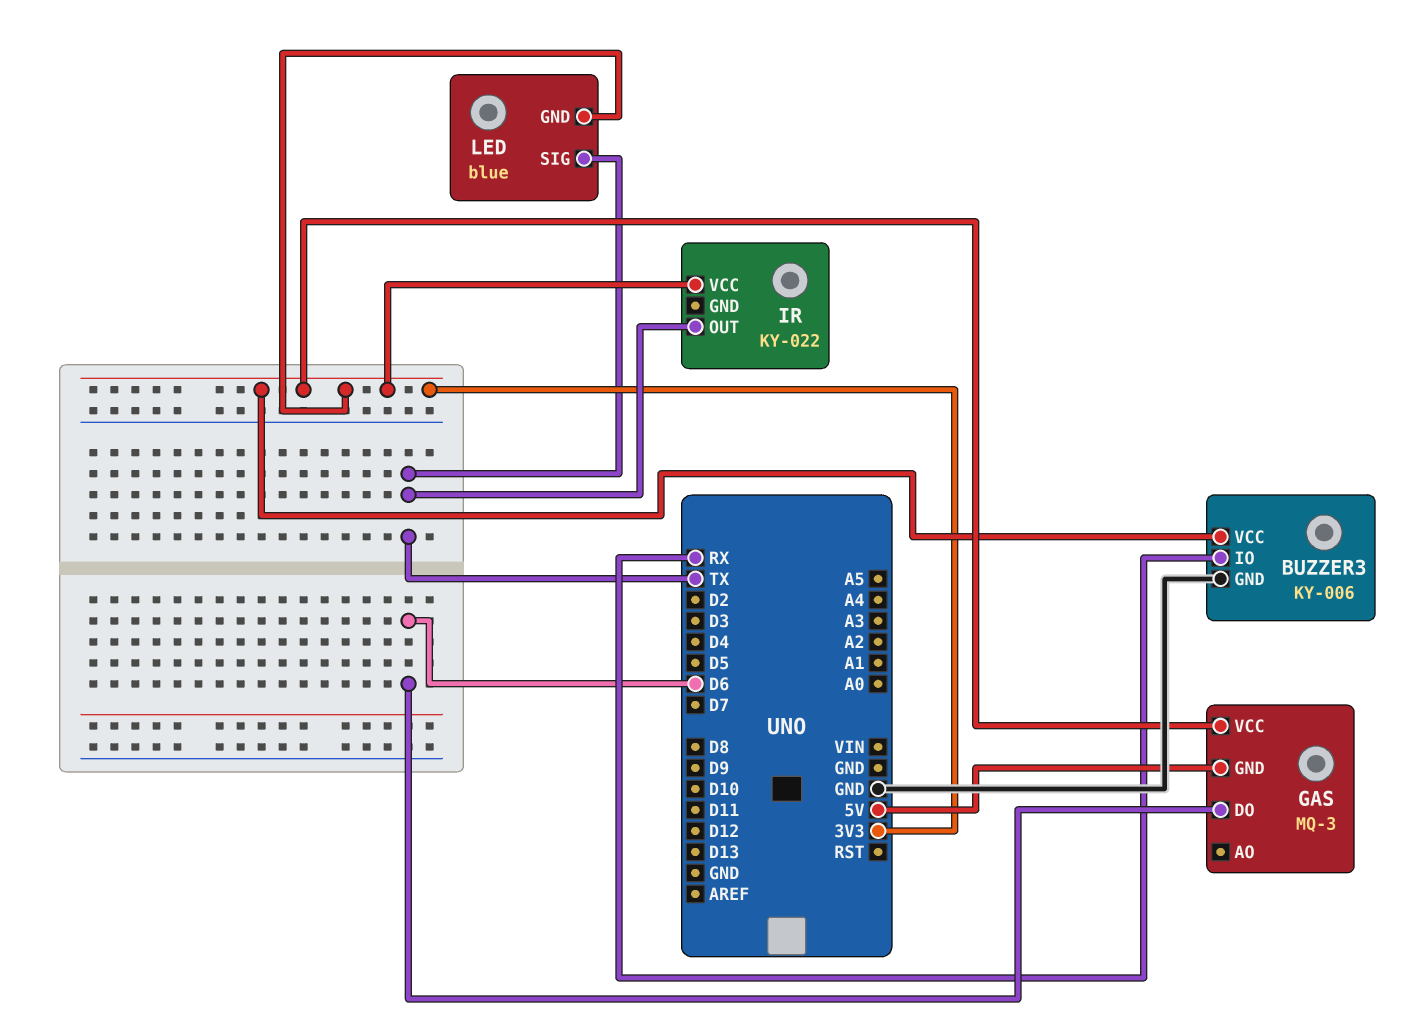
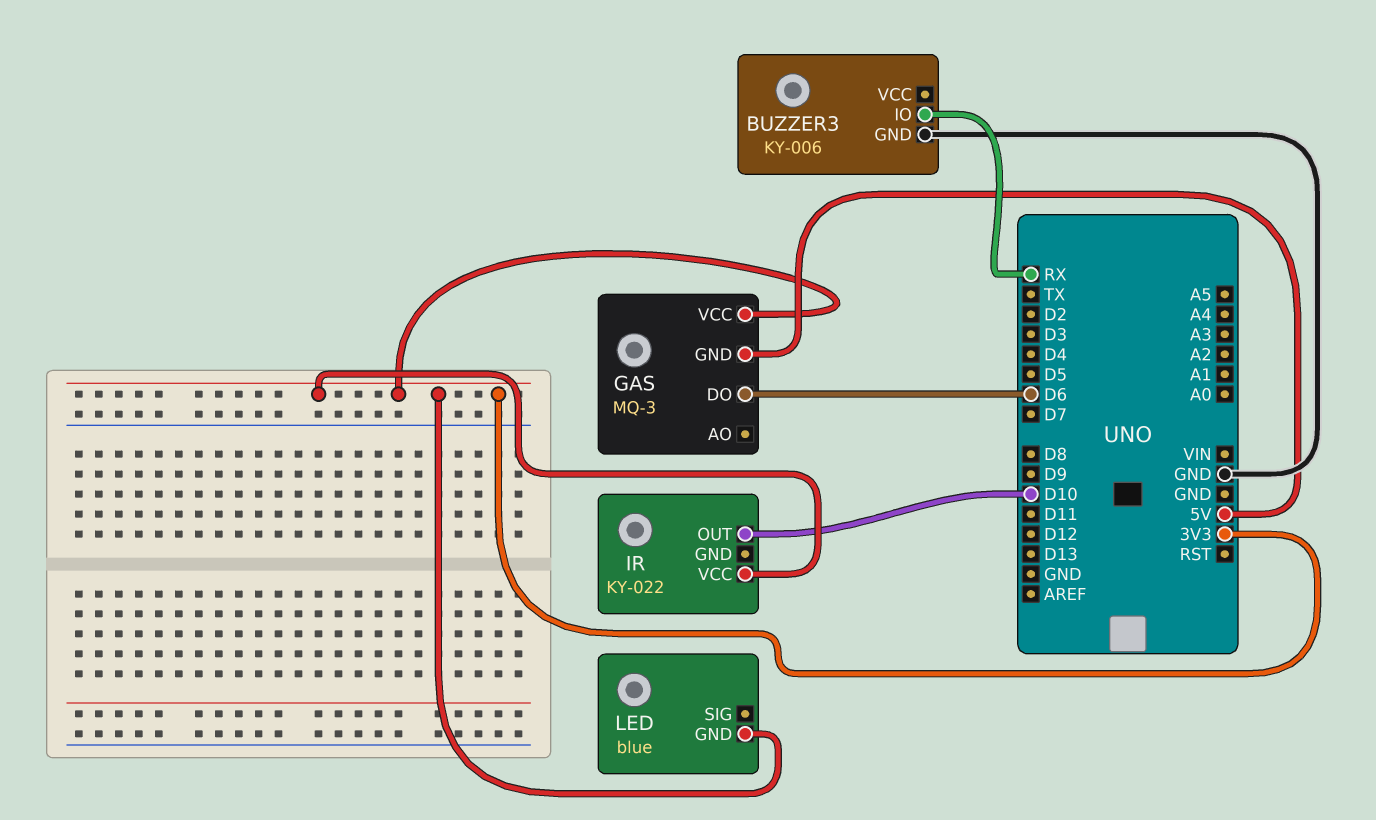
BUZZER3 pin VCC: 3V3 -> none
IR pin OUT: TX -> D10
LED pin SIG: TX -> none

